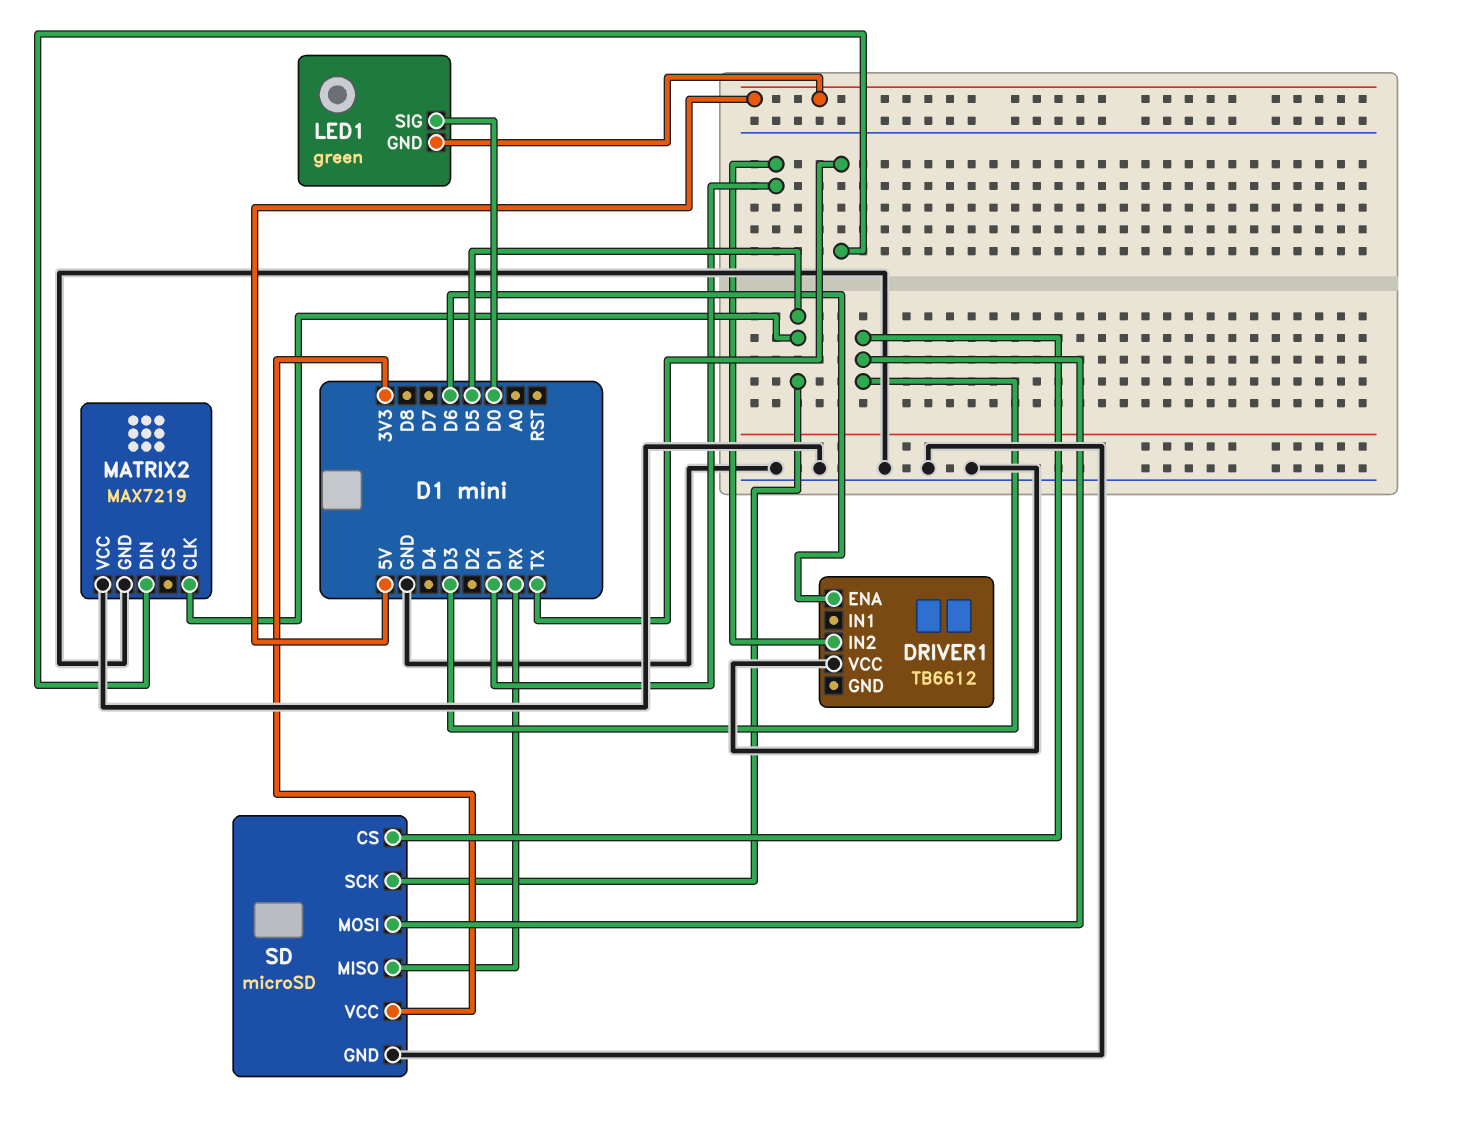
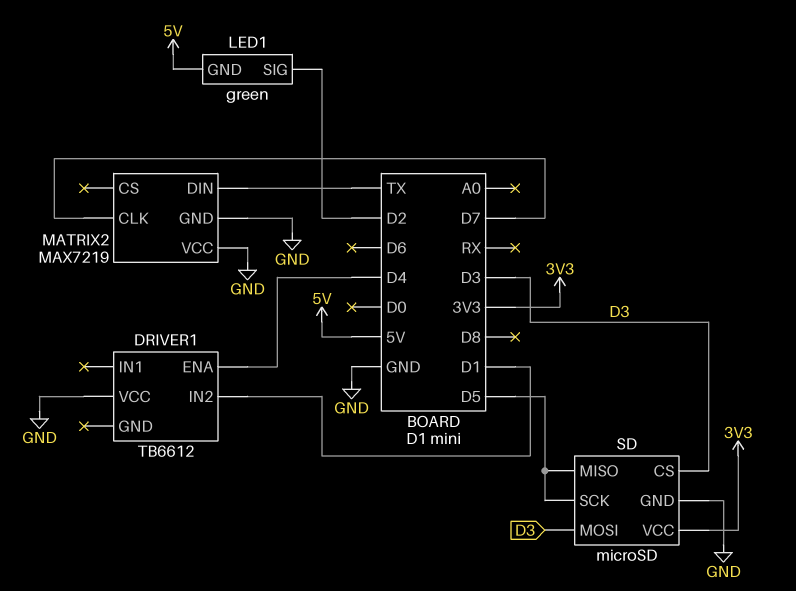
DRIVER1 pin ENA: D6 -> D4
LED1 pin SIG: D0 -> D2
MATRIX2 pin CLK: D5 -> D7
SD pin MISO: RX -> D5

